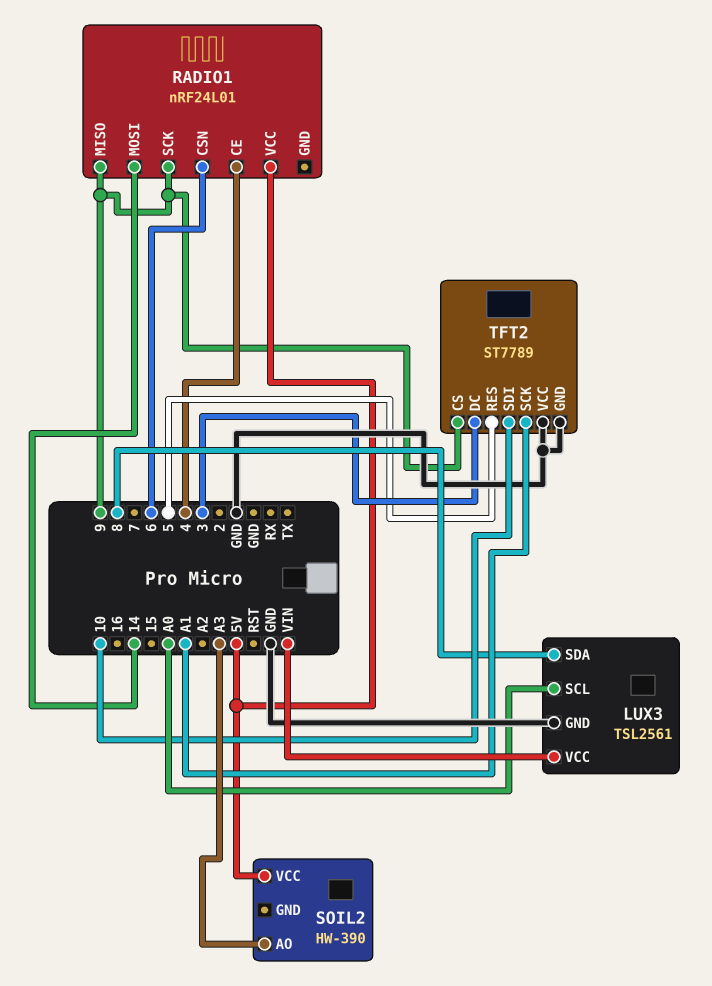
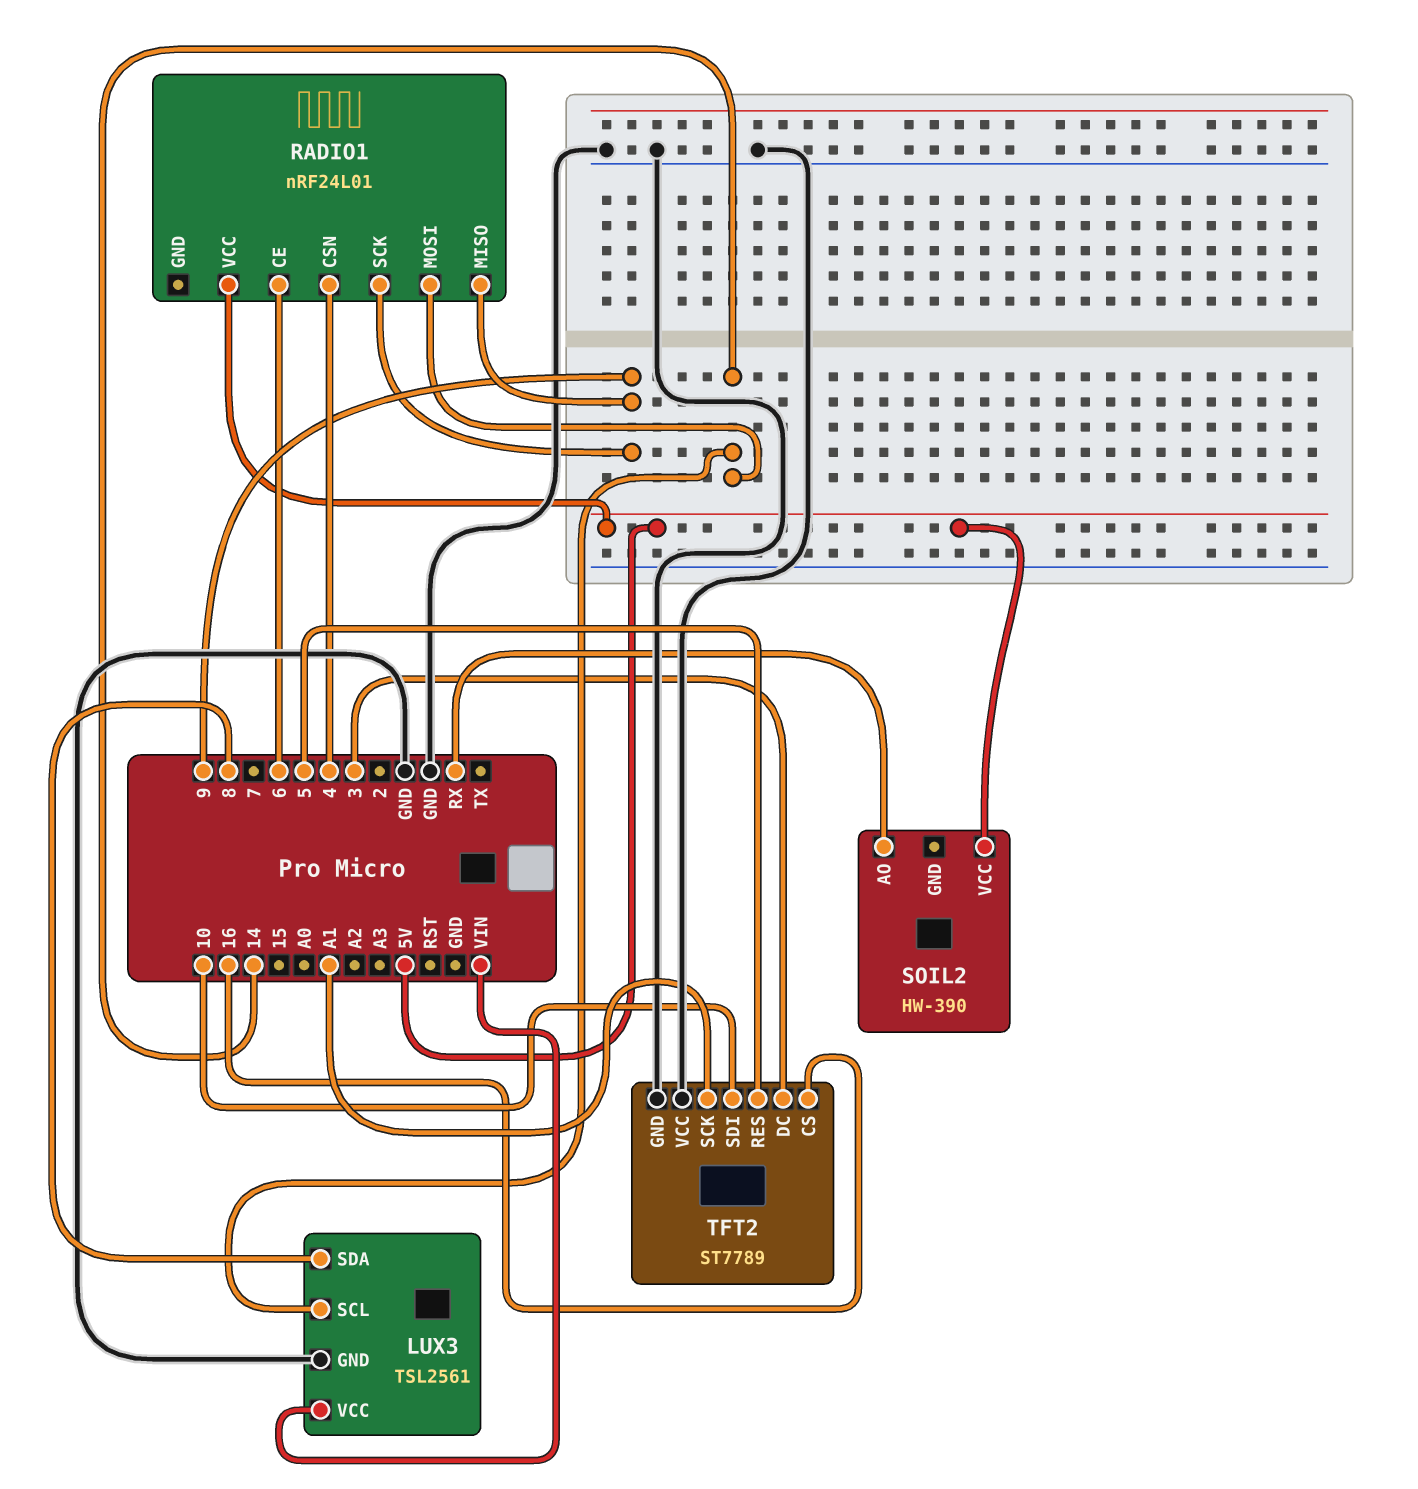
LUX3 pin SCL: A0 -> 14
RADIO1 pin CE: 4 -> 6
RADIO1 pin CSN: 6 -> 4
SOIL2 pin AO: A3 -> RX
TFT2 pin CS: 9 -> 16

